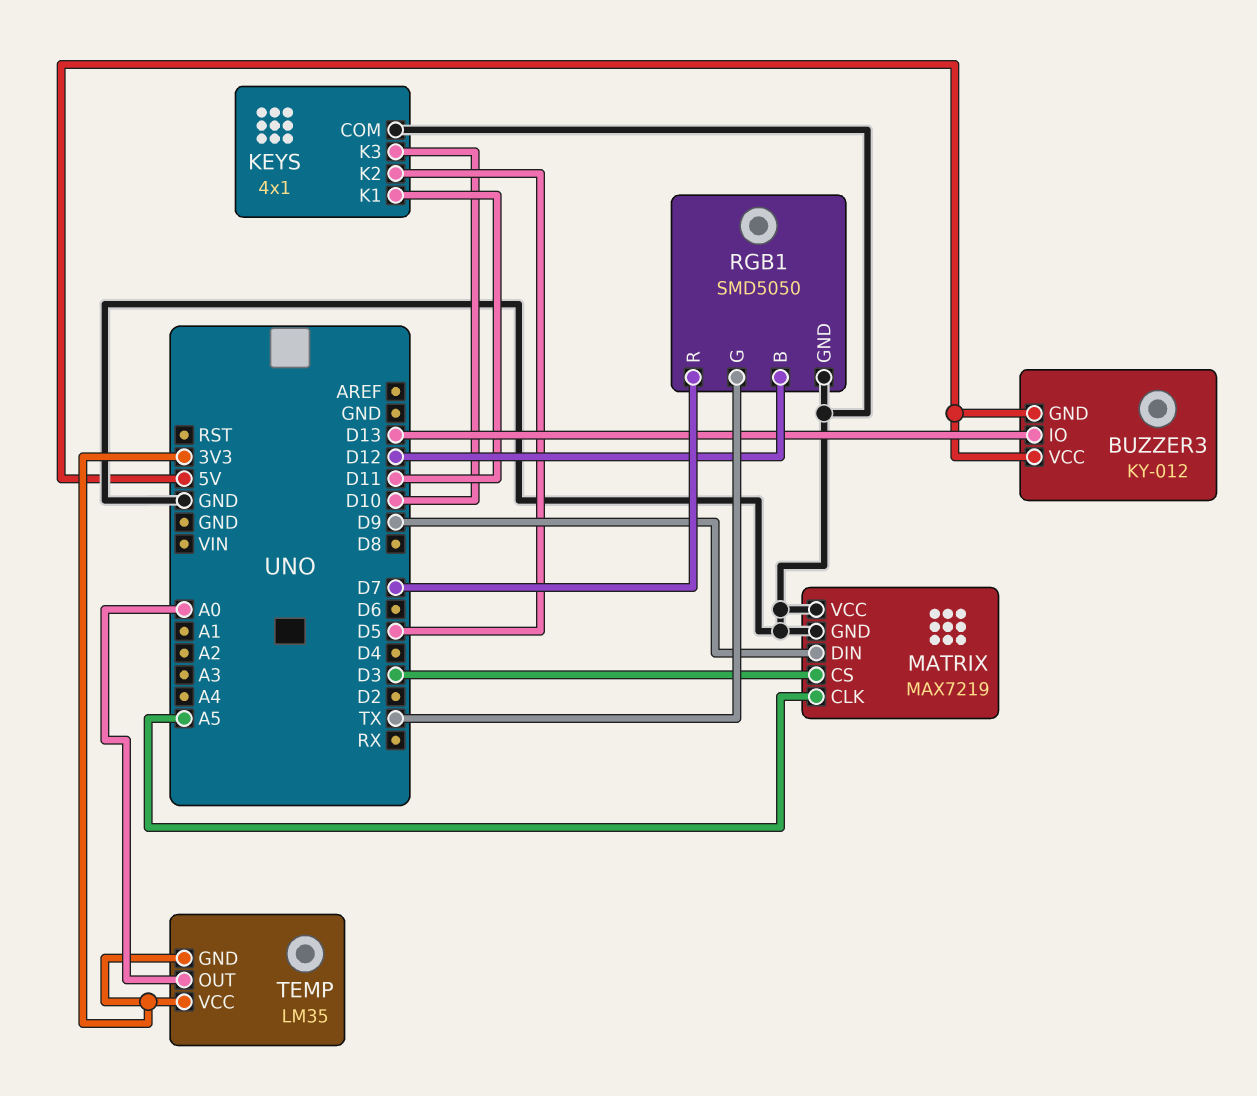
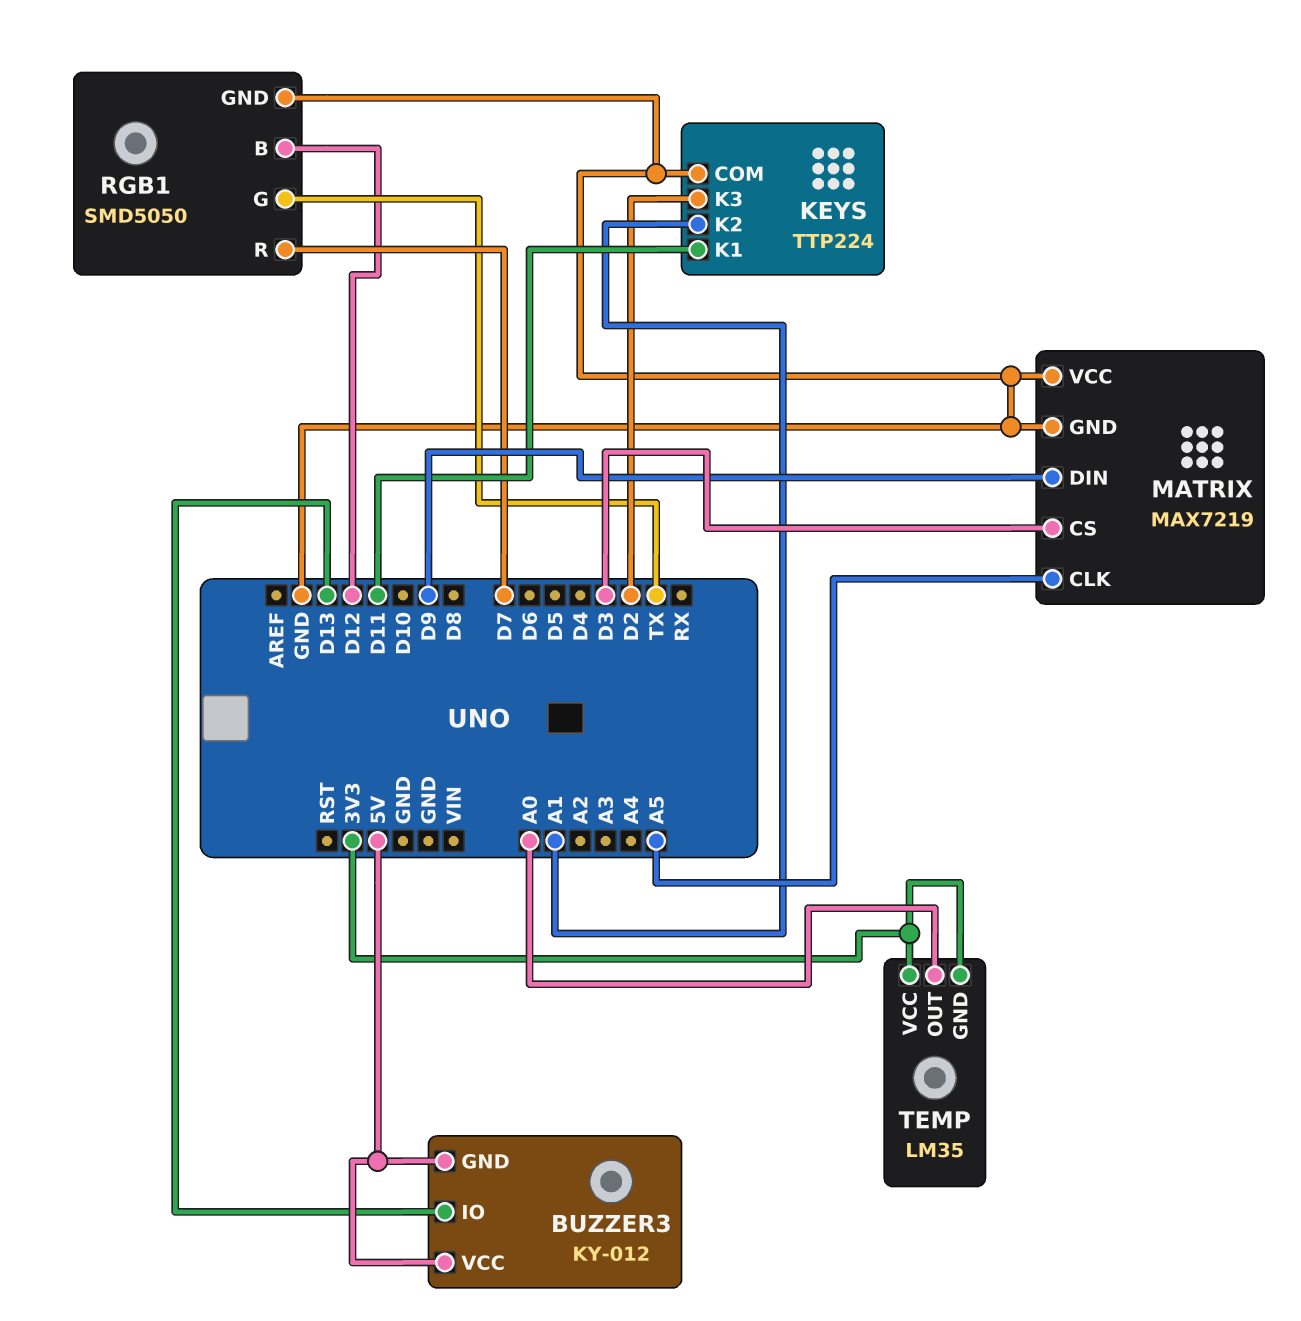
KEYS: 4x1 -> TTP224
KEYS pin K2: D5 -> A1
KEYS pin K3: D10 -> D2

